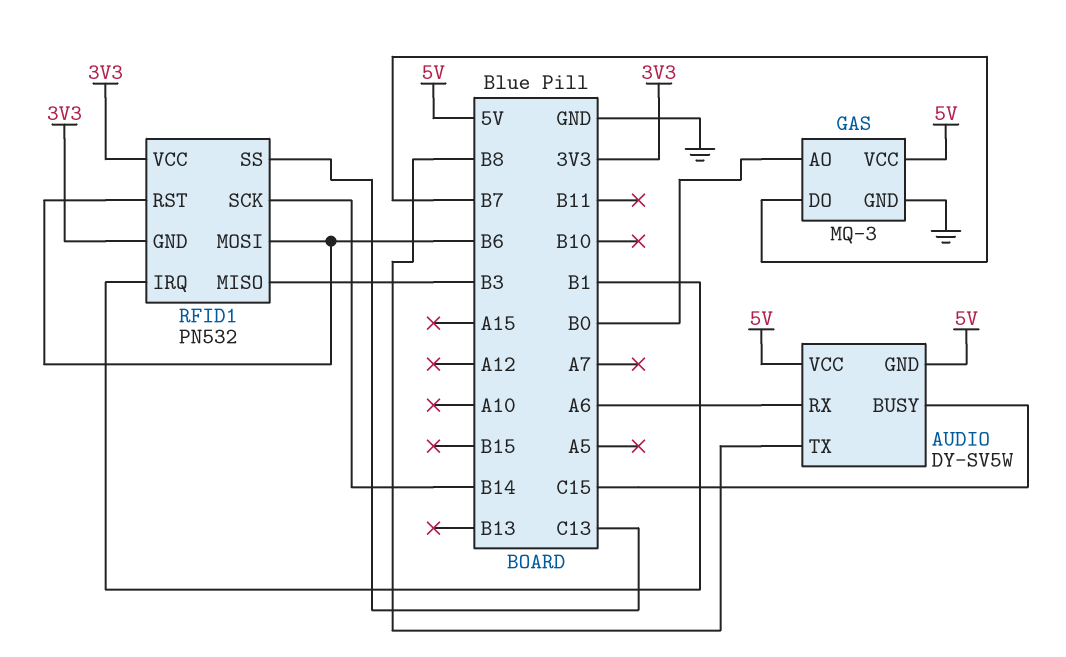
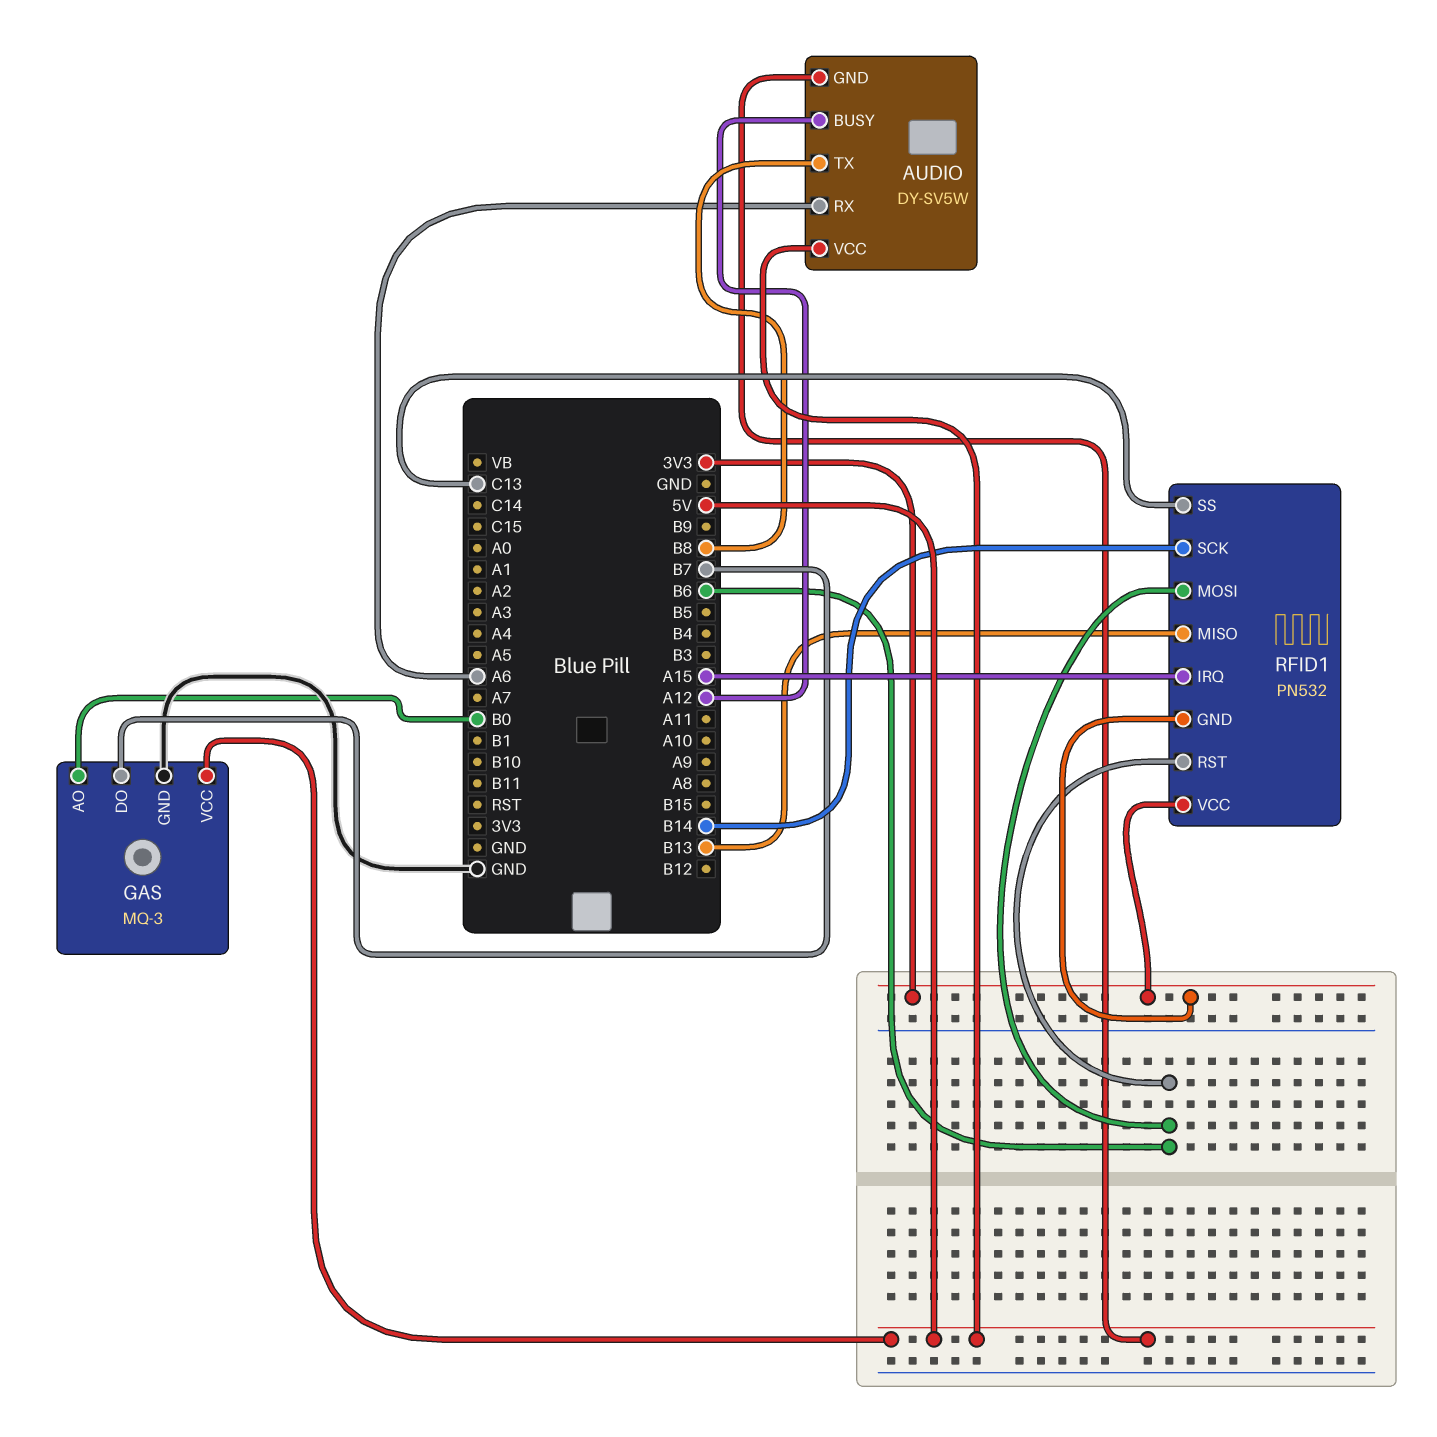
AUDIO pin BUSY: C15 -> A12
RFID1 pin IRQ: B1 -> A15
RFID1 pin MISO: B3 -> B13

